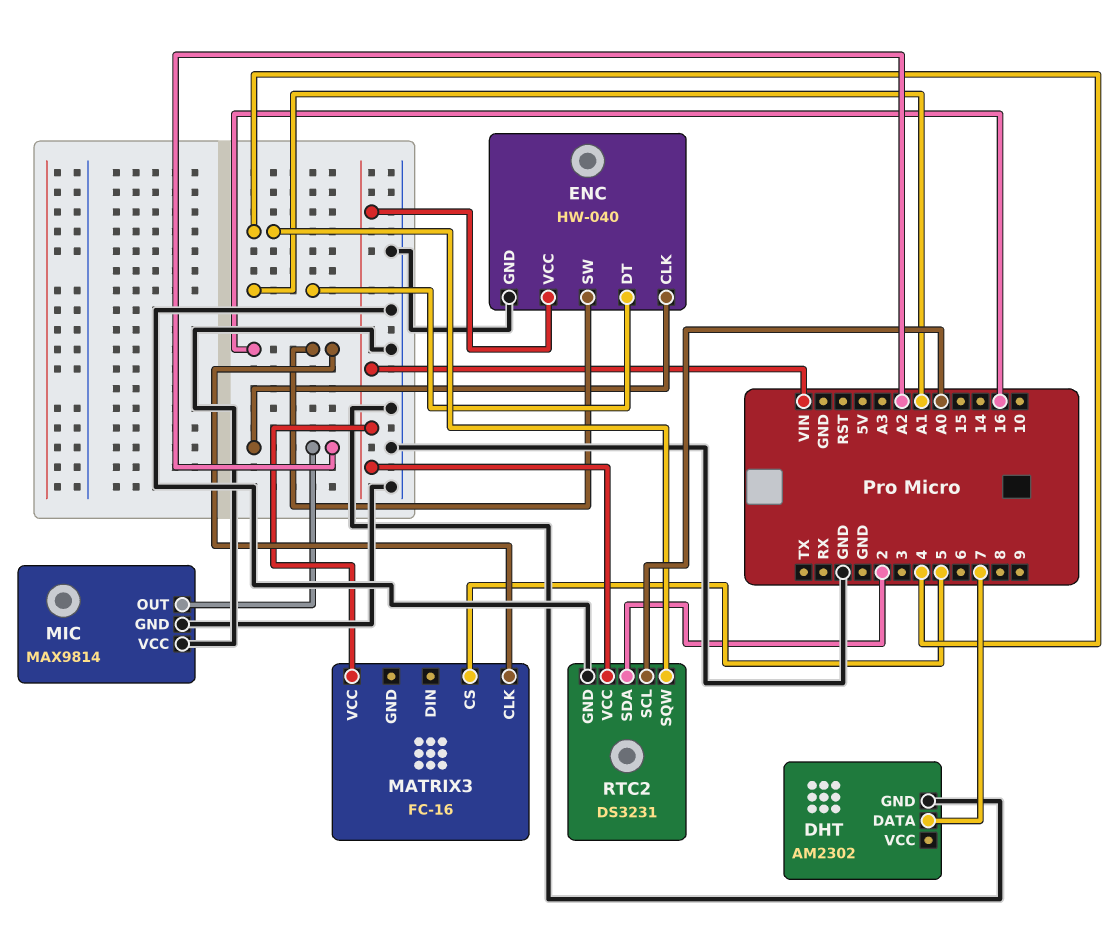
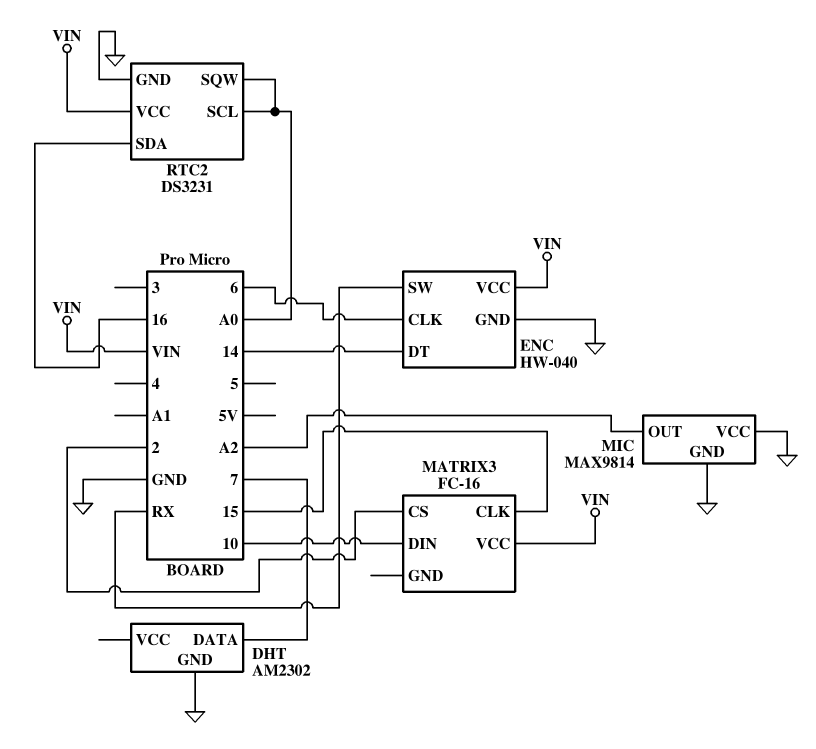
ENC pin CLK: A2 -> 6
ENC pin DT: A1 -> 14
ENC pin SW: 16 -> RX
MATRIX3 pin CLK: 16 -> 15
MATRIX3 pin CS: 5 -> 2
MATRIX3 pin DIN: none -> 10
RTC2 pin SDA: 2 -> 16
RTC2 pin SQW: 4 -> A0

